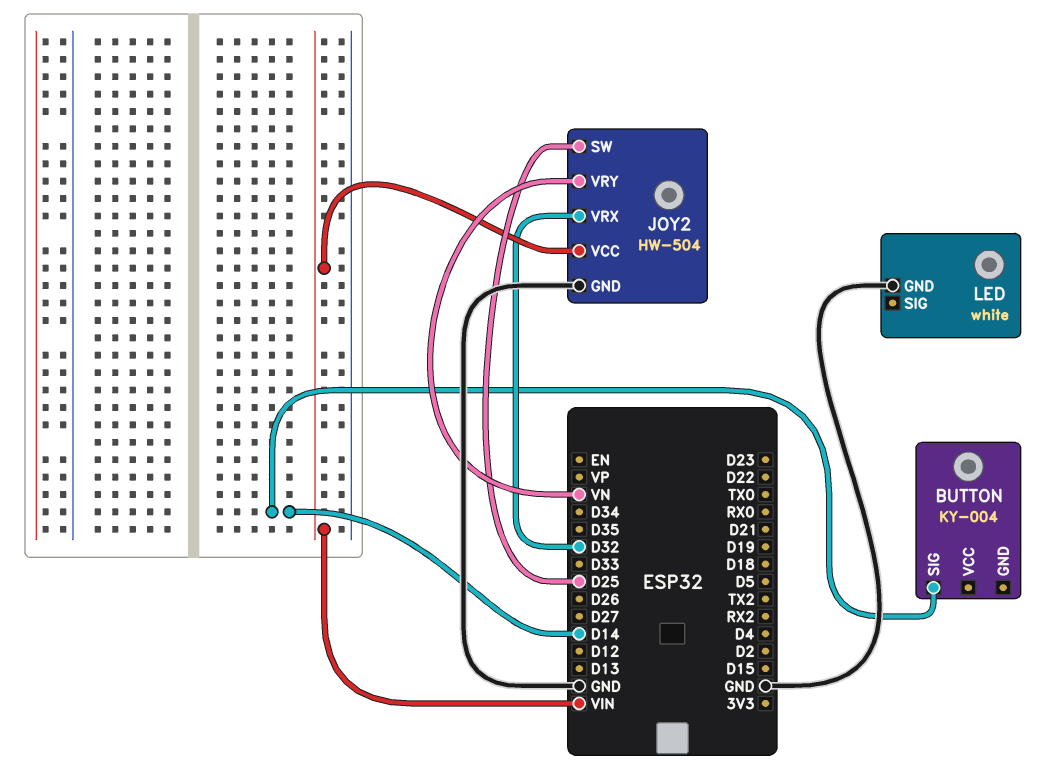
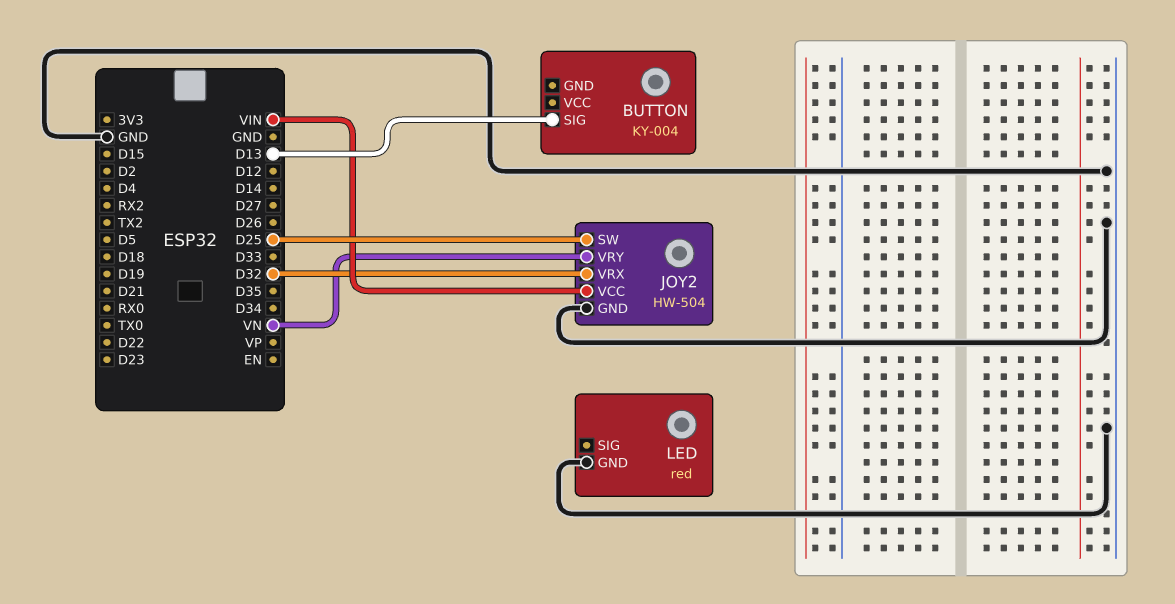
BUTTON pin SIG: D14 -> D13
LED: white -> red

